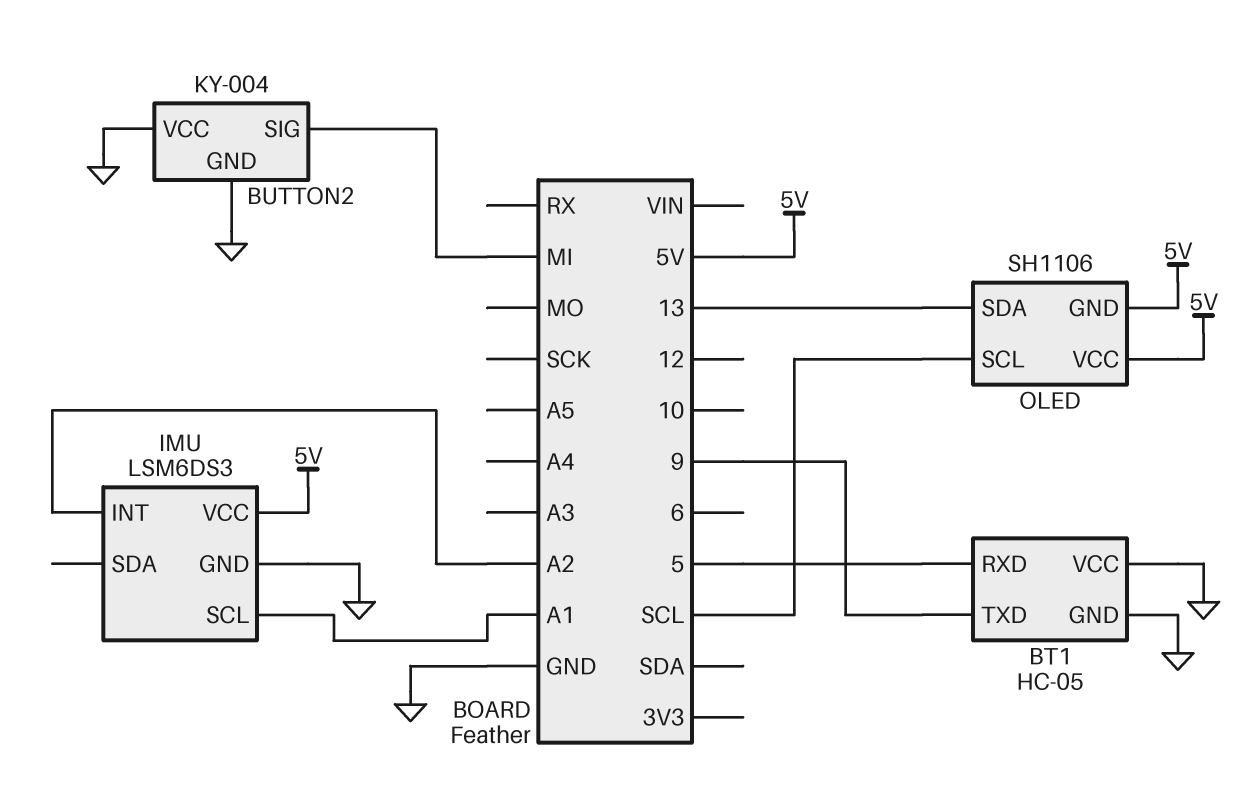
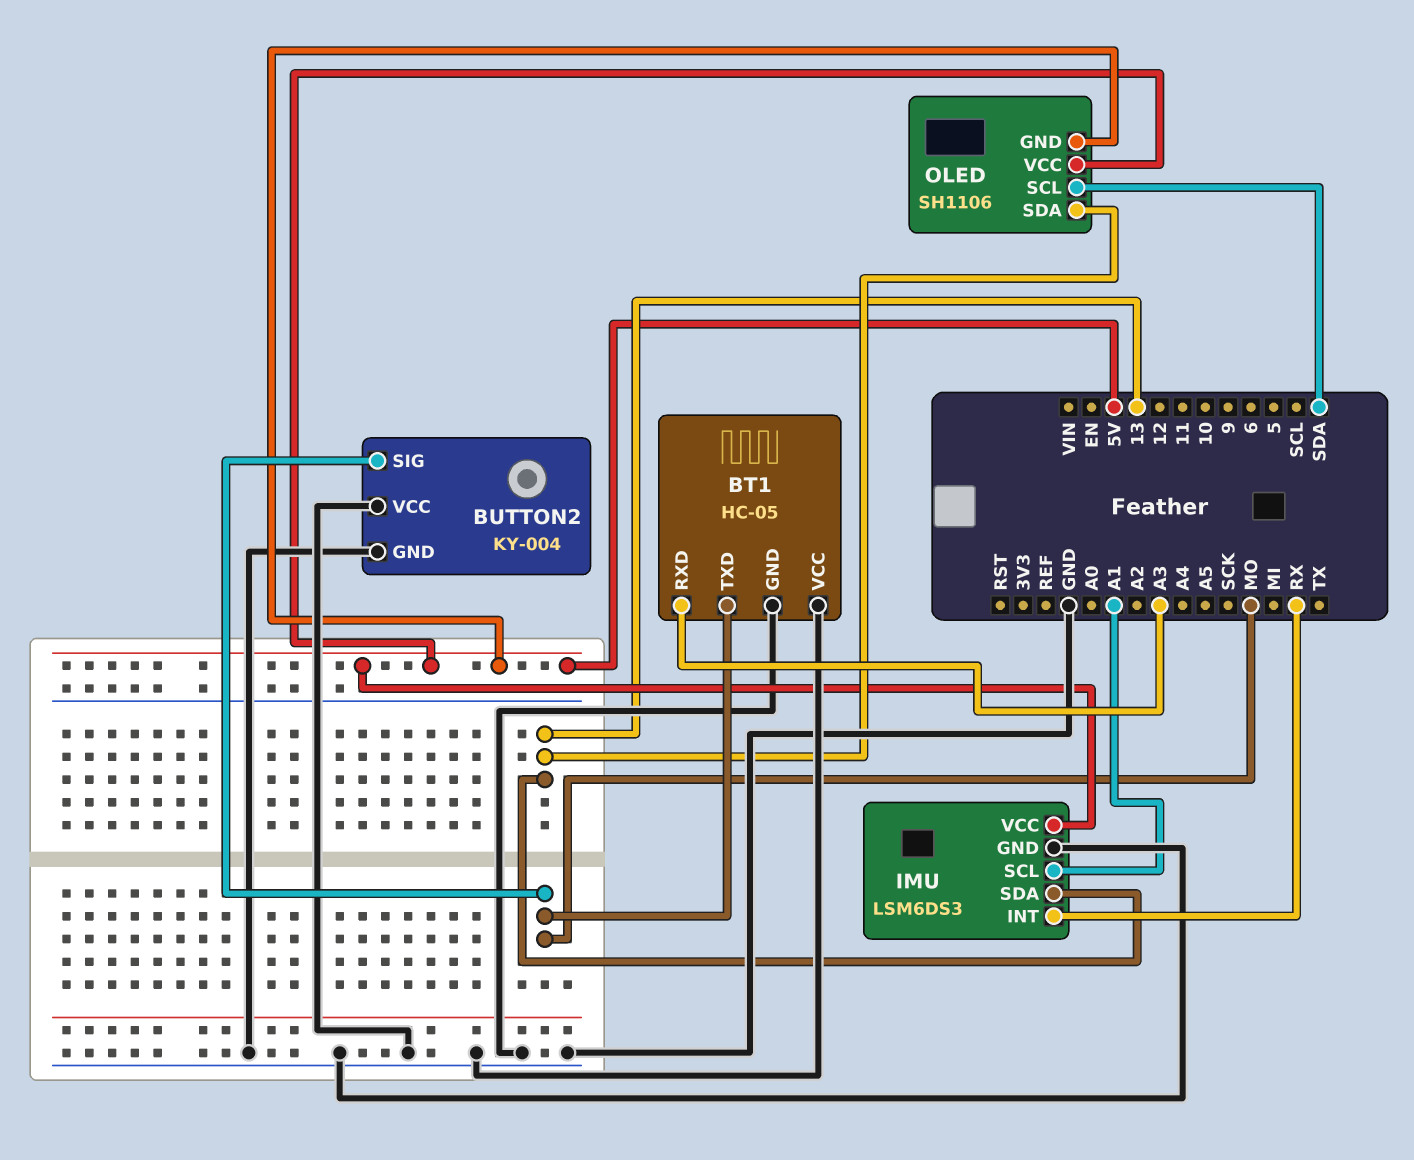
BT1 pin RXD: 5 -> A3
BT1 pin TXD: 9 -> MO
BUTTON2 pin SIG: MI -> MO
IMU pin INT: A2 -> RX
IMU pin SDA: none -> 13
OLED pin SCL: SCL -> SDA

